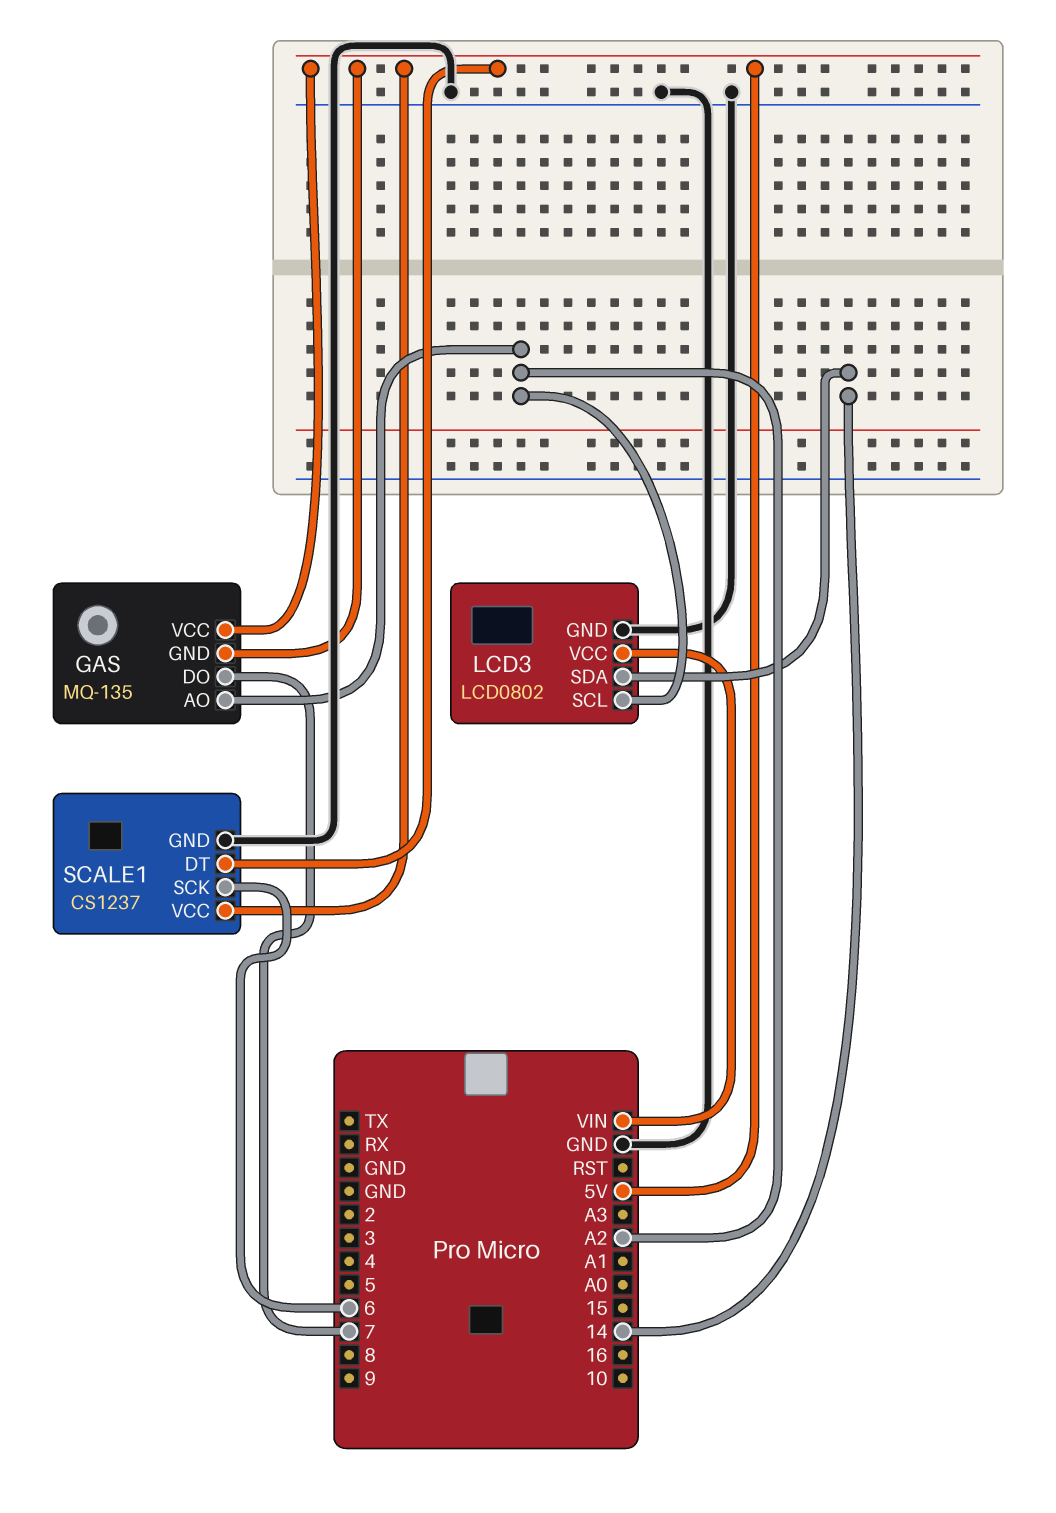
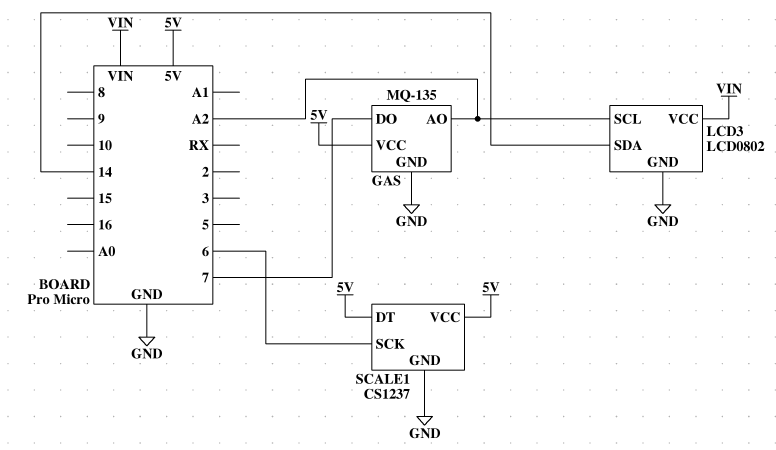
GAS pin GND: 5V -> GND

